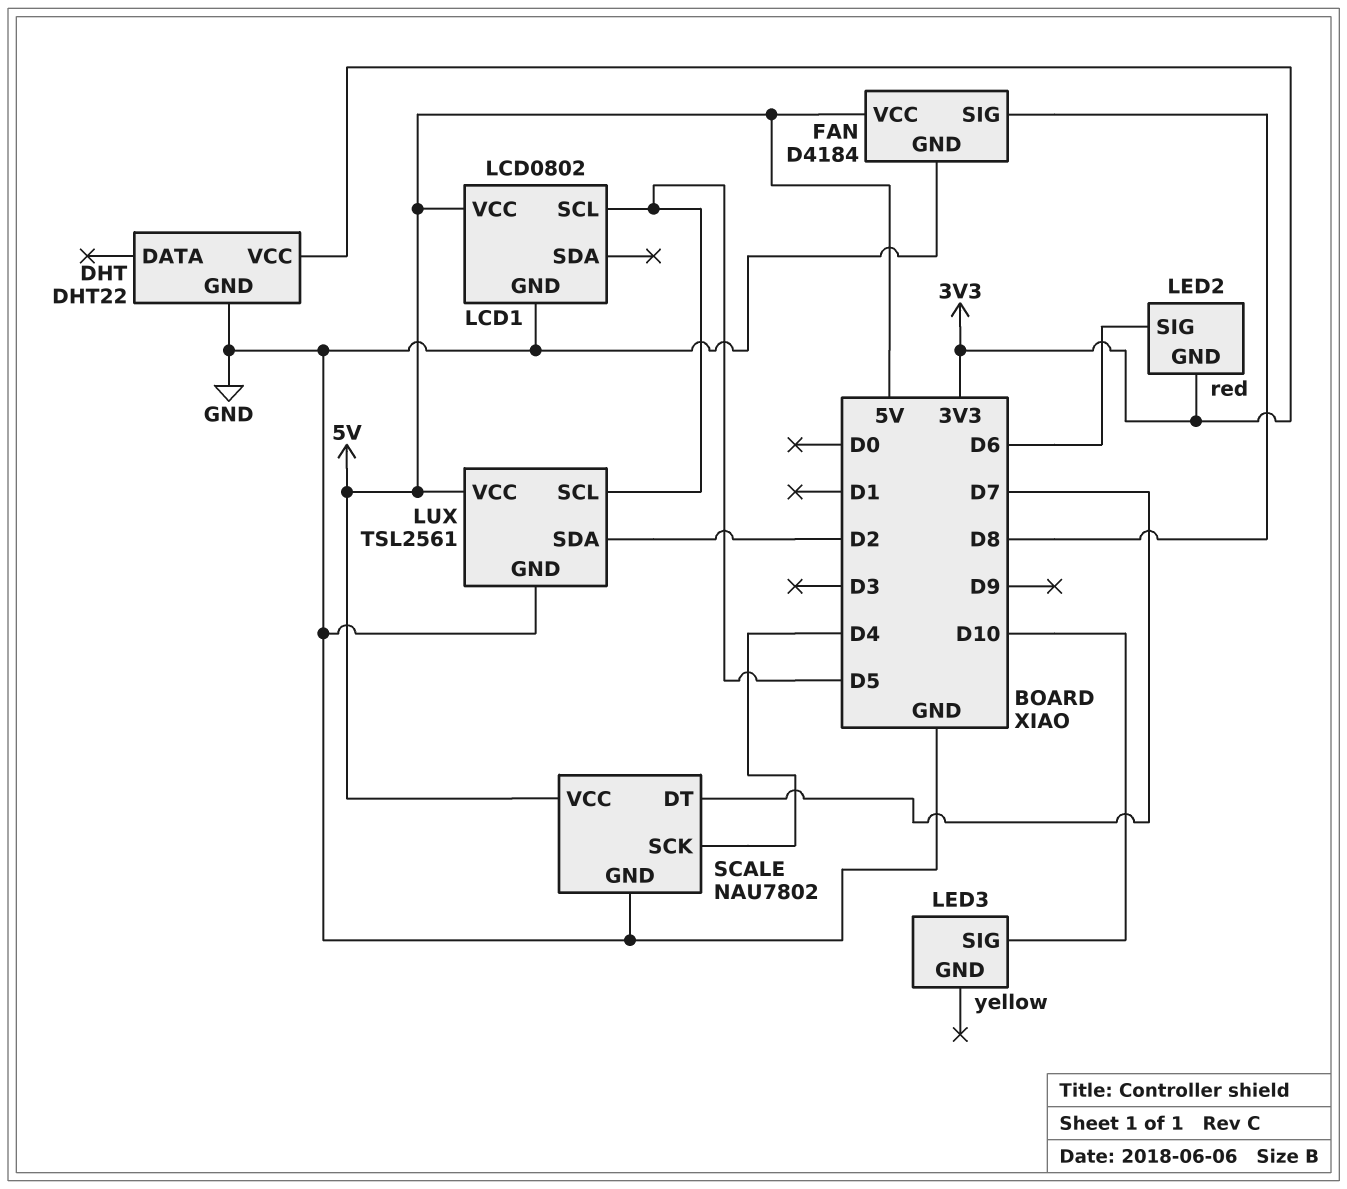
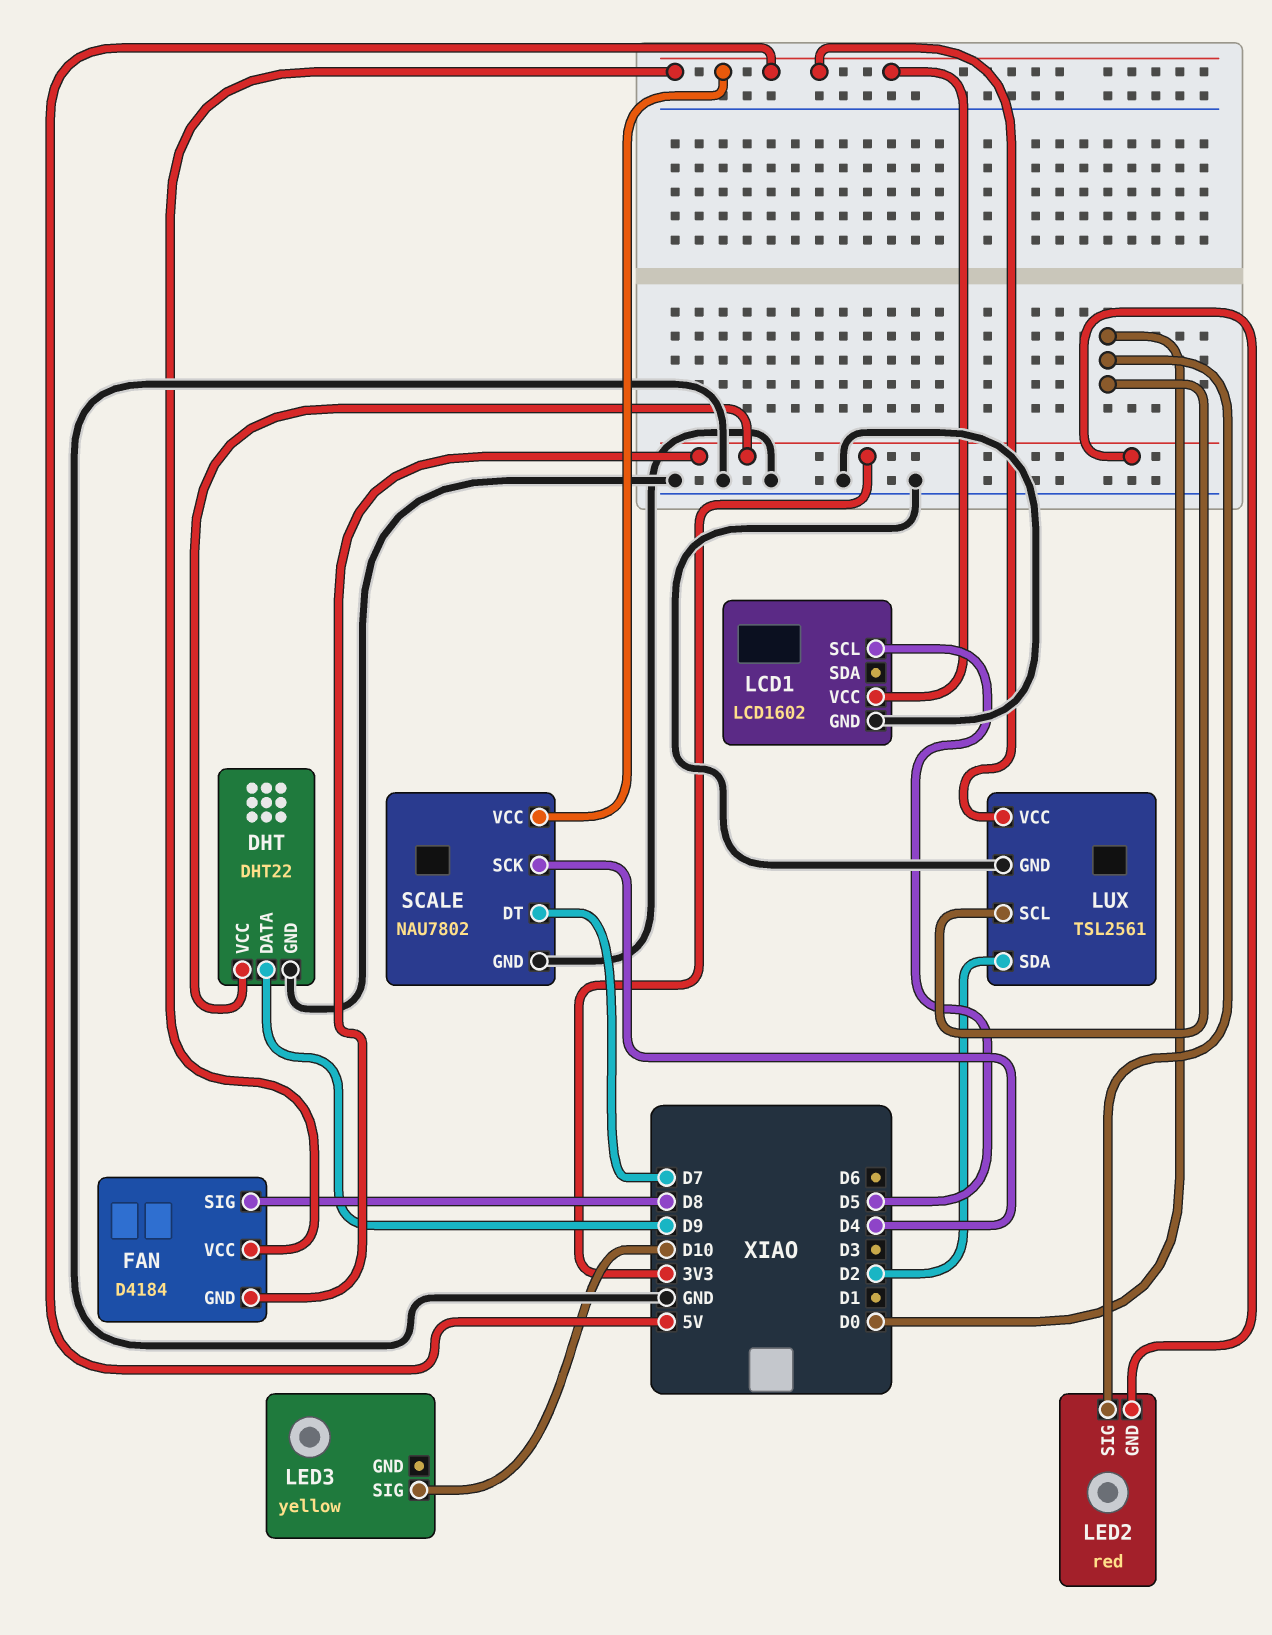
DHT pin DATA: none -> D9
FAN pin GND: GND -> 3V3
LCD1: LCD0802 -> LCD1602
LED2 pin SIG: D6 -> D0
LUX pin SCL: D5 -> D0

